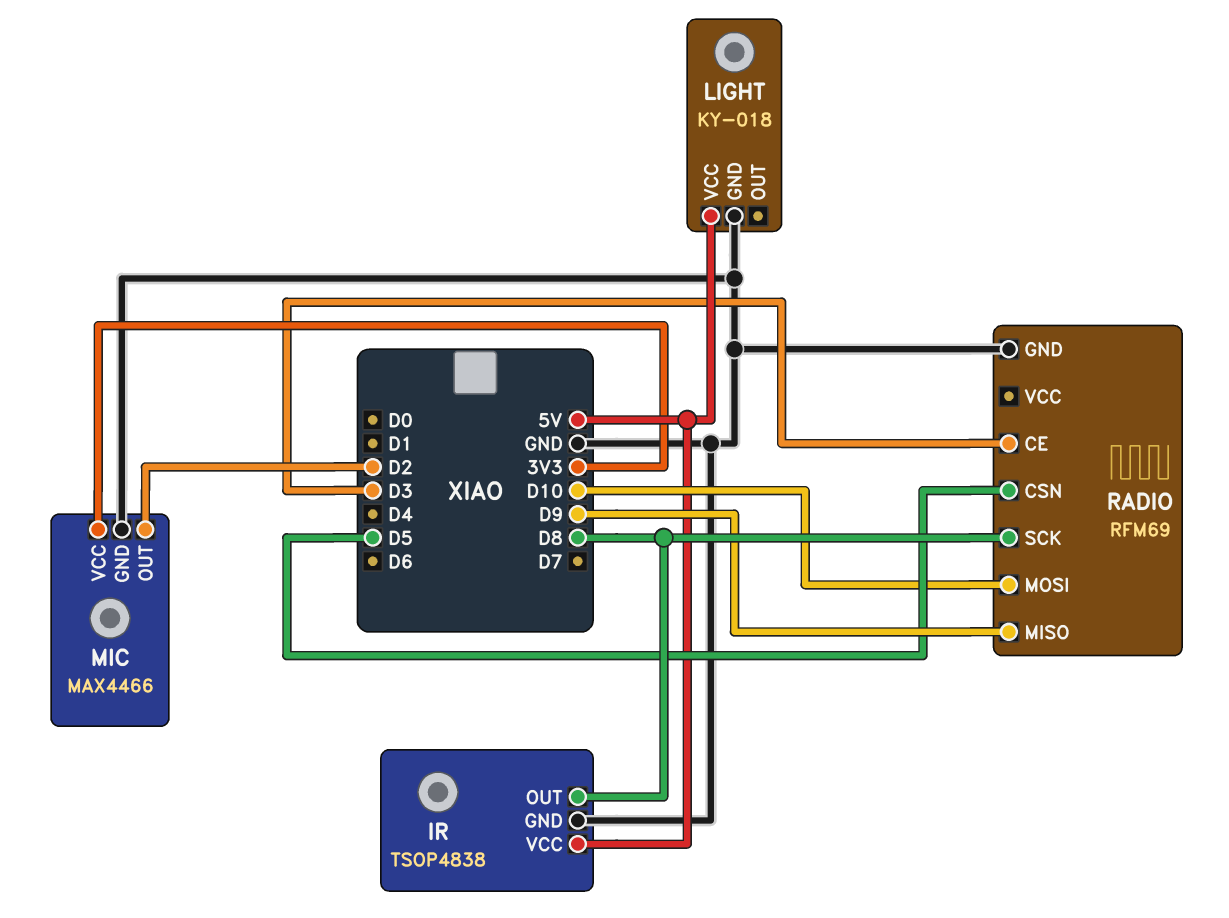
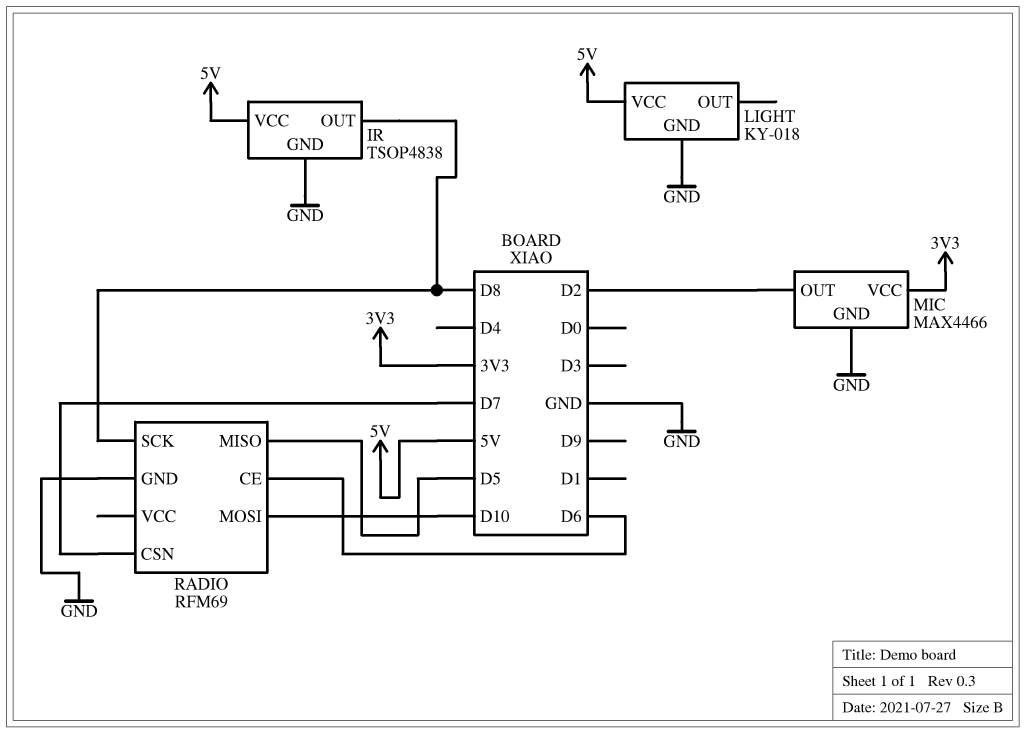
RADIO pin CE: D3 -> D6
RADIO pin CSN: D5 -> D7
RADIO pin MISO: D9 -> D5

